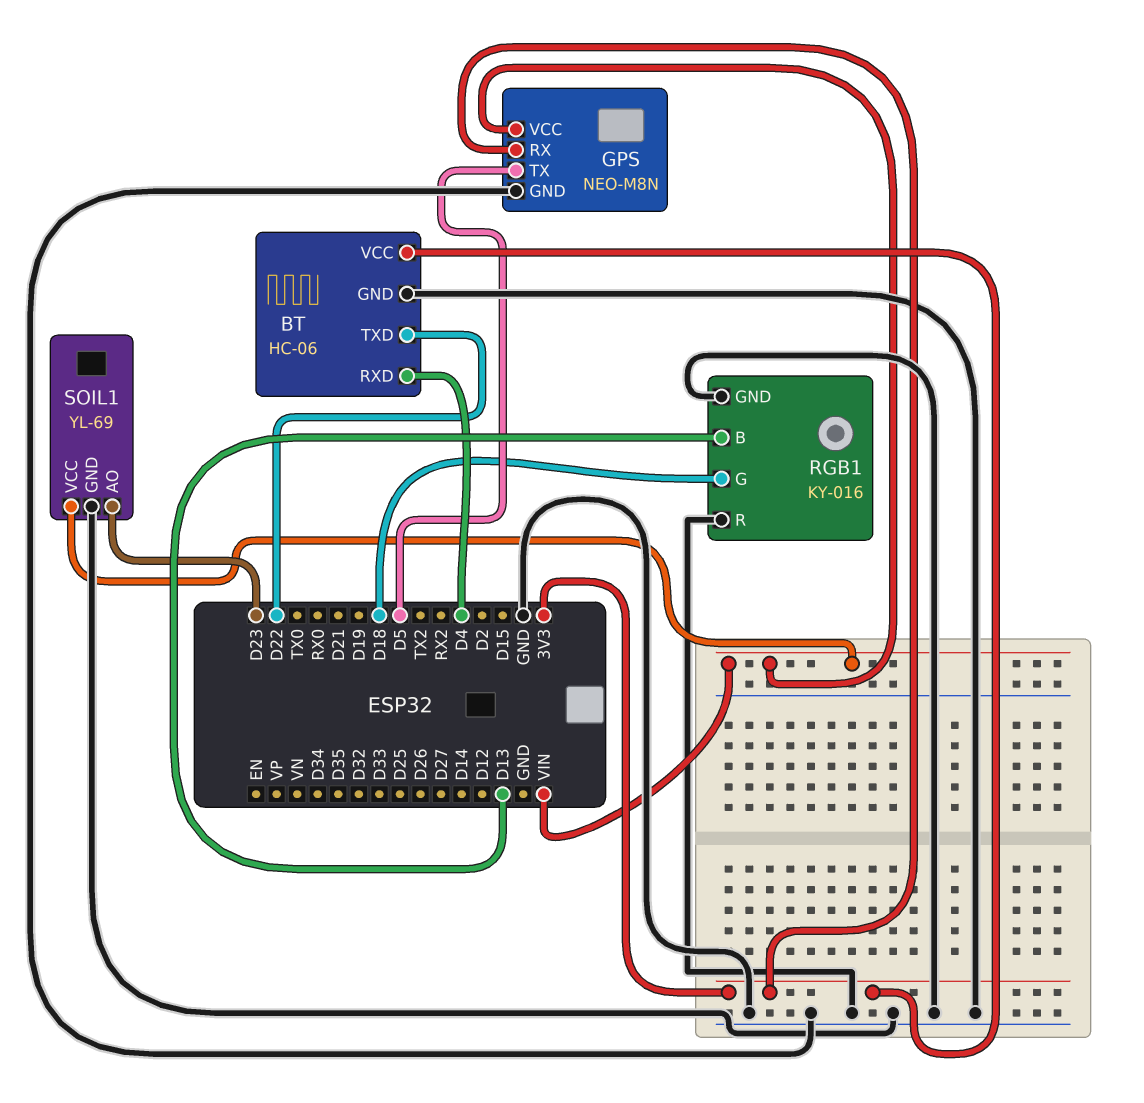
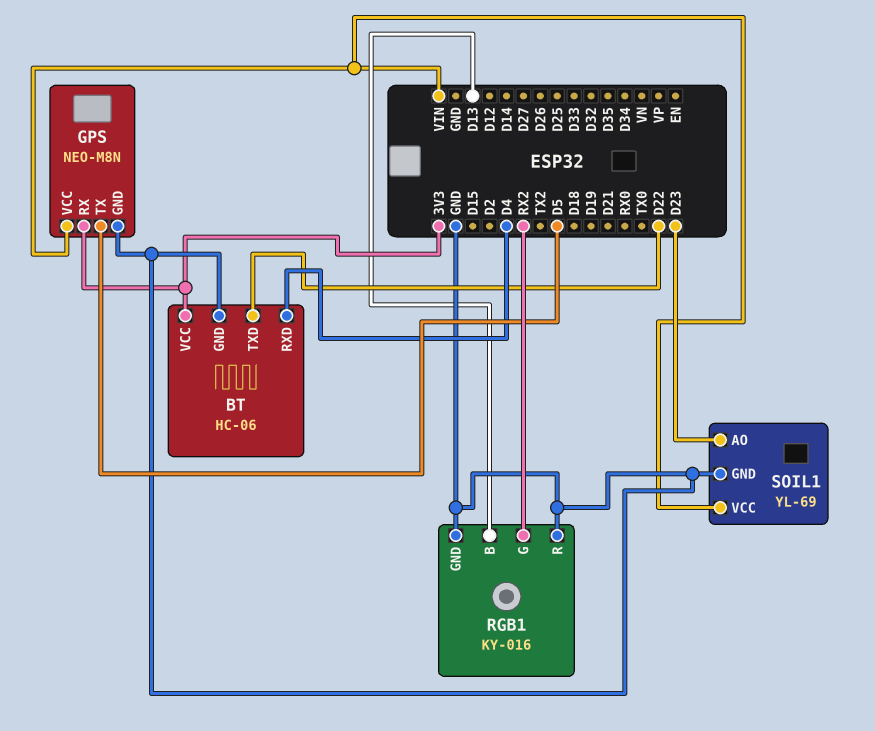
RGB1 pin G: D18 -> RX2

